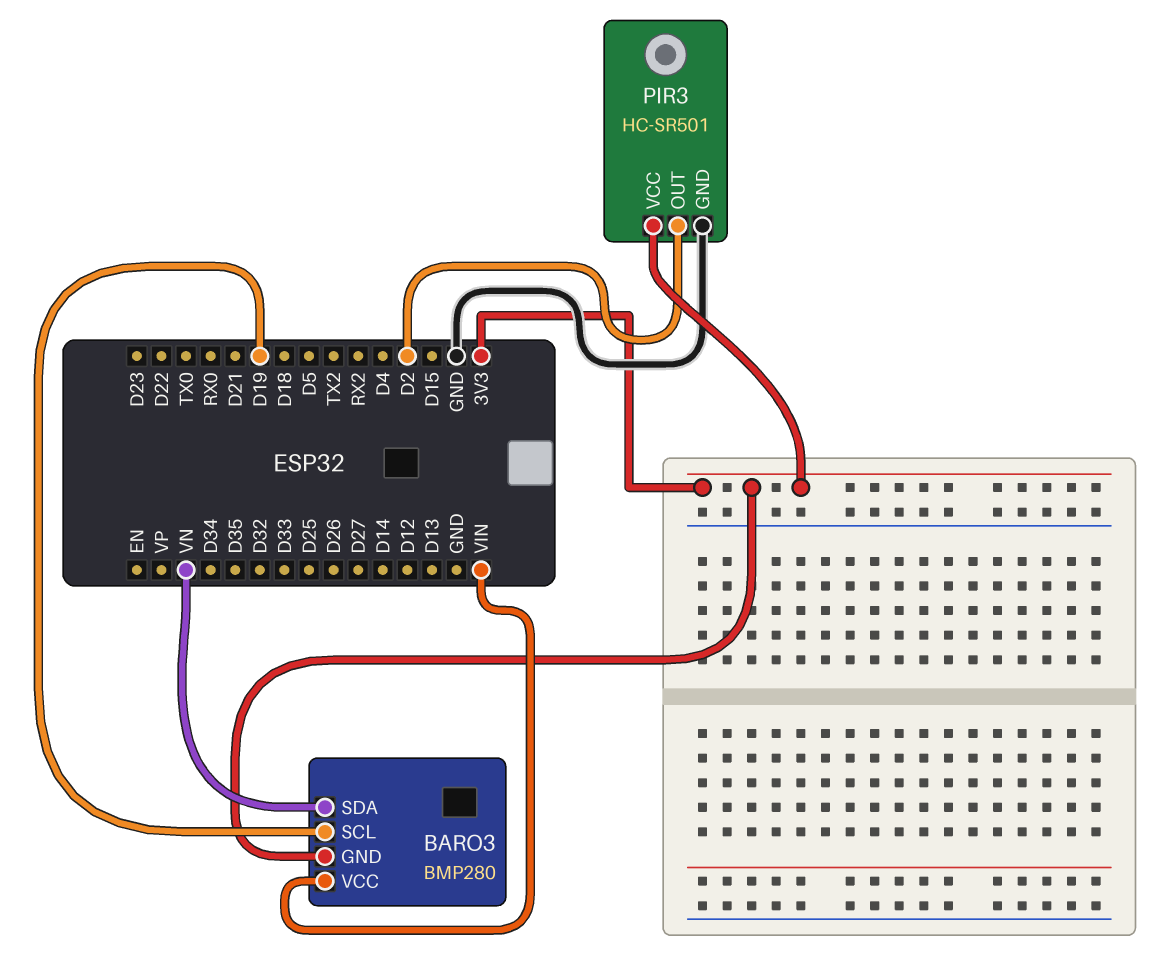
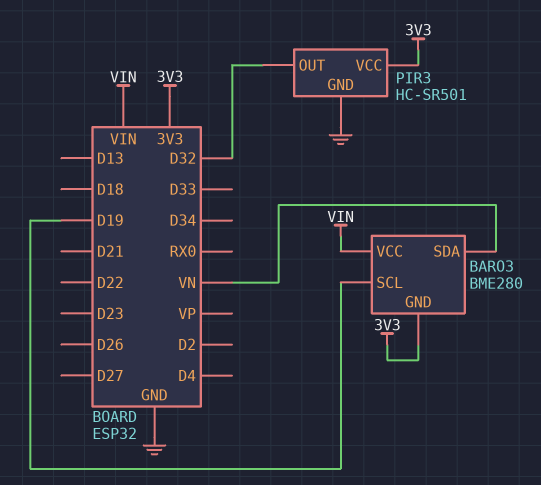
BARO3: BMP280 -> BME280
PIR3 pin OUT: D2 -> D32

